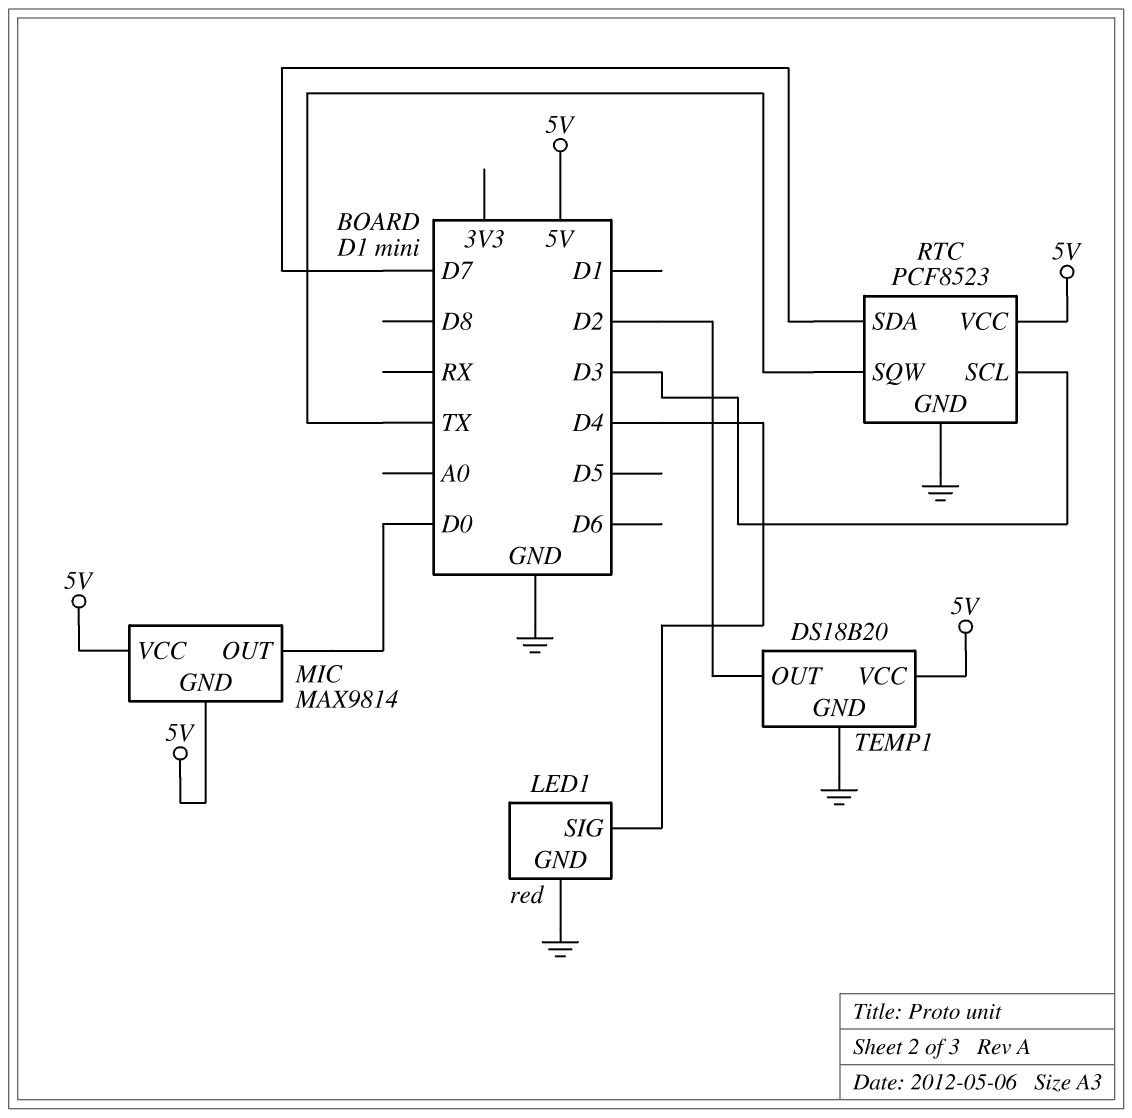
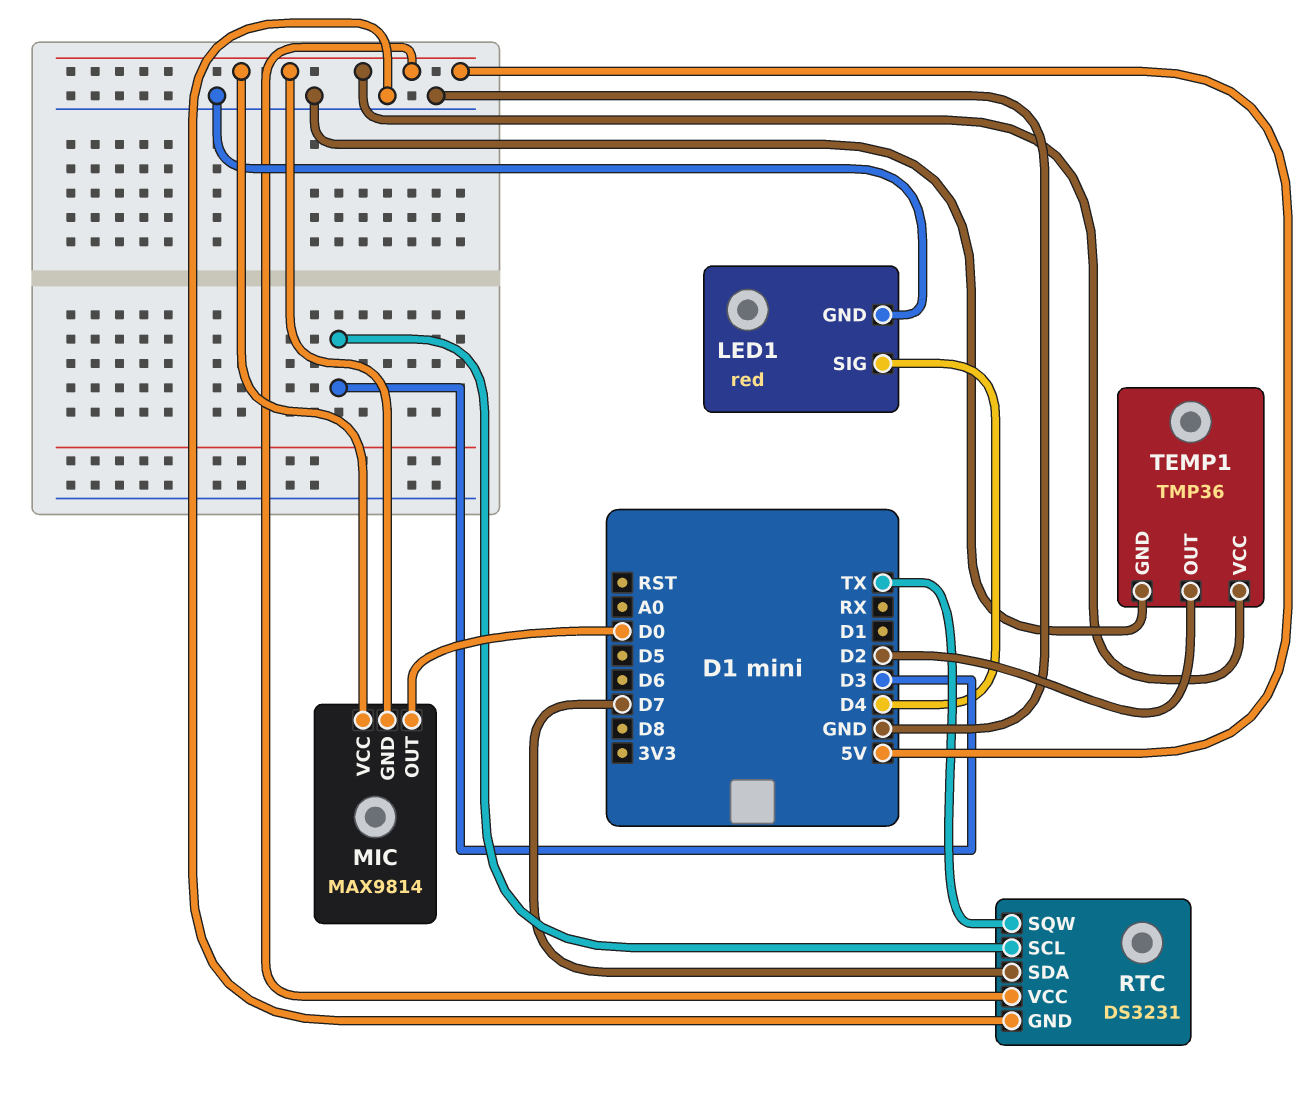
RTC: PCF8523 -> DS3231
TEMP1: DS18B20 -> TMP36

